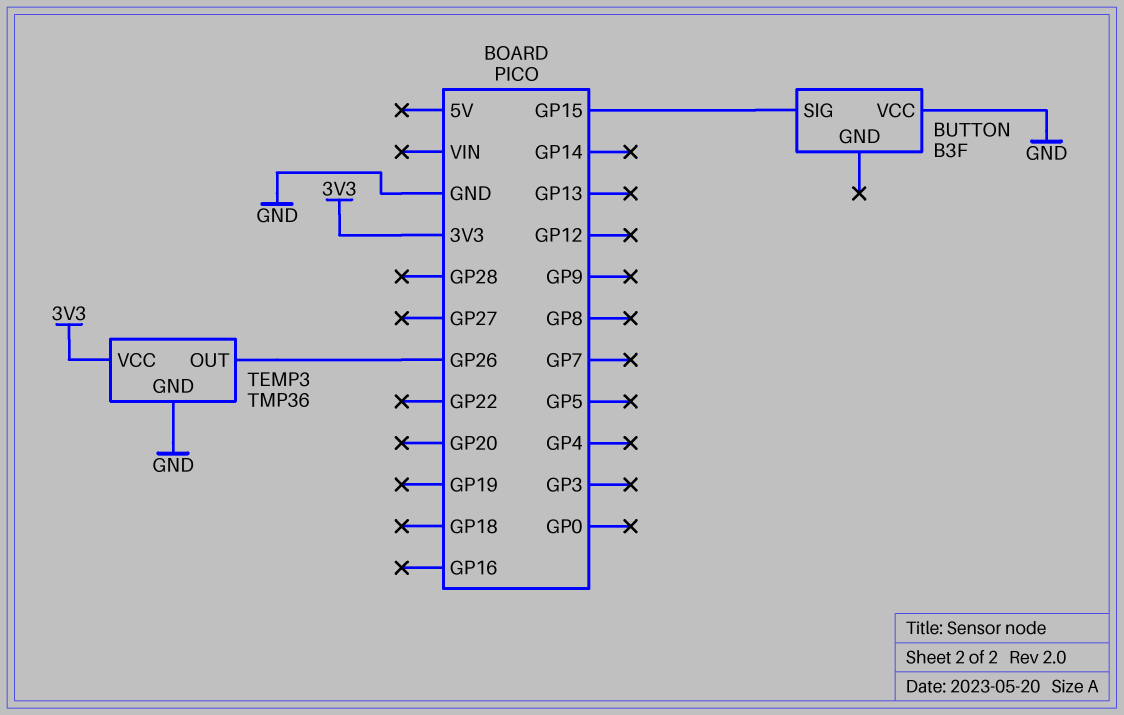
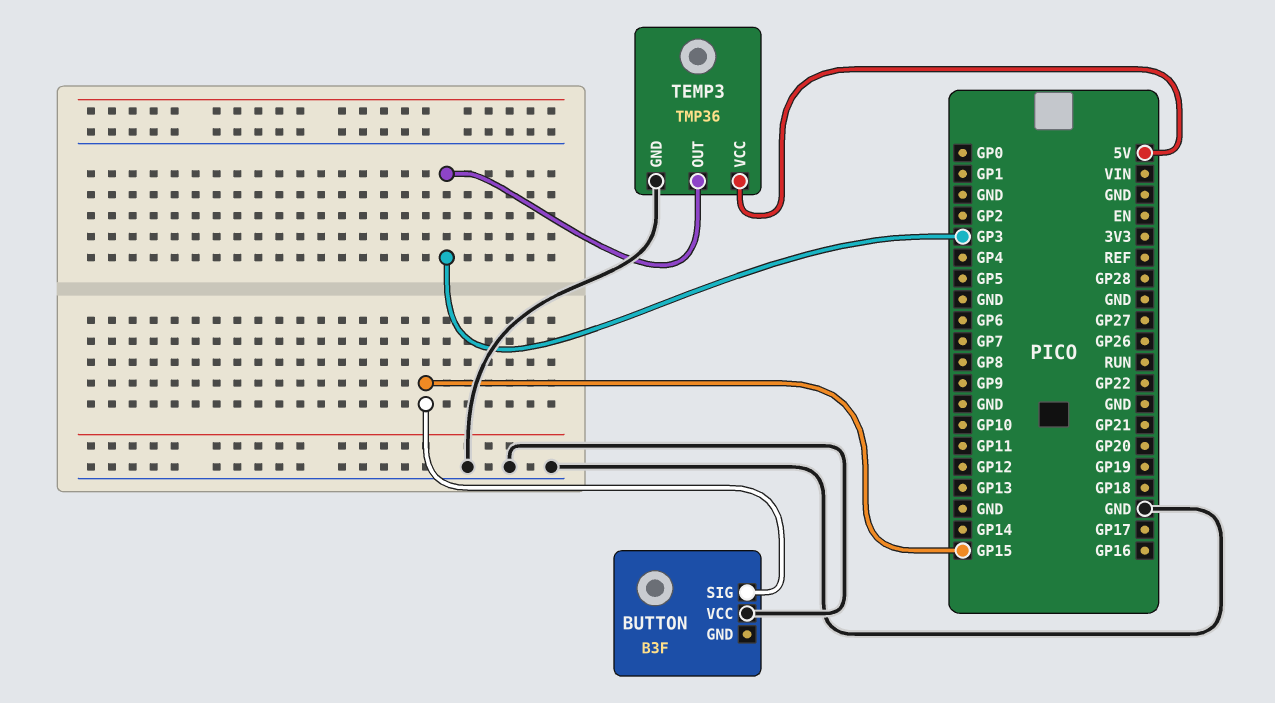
TEMP3 pin OUT: GP26 -> GP3
TEMP3 pin VCC: 3V3 -> 5V

